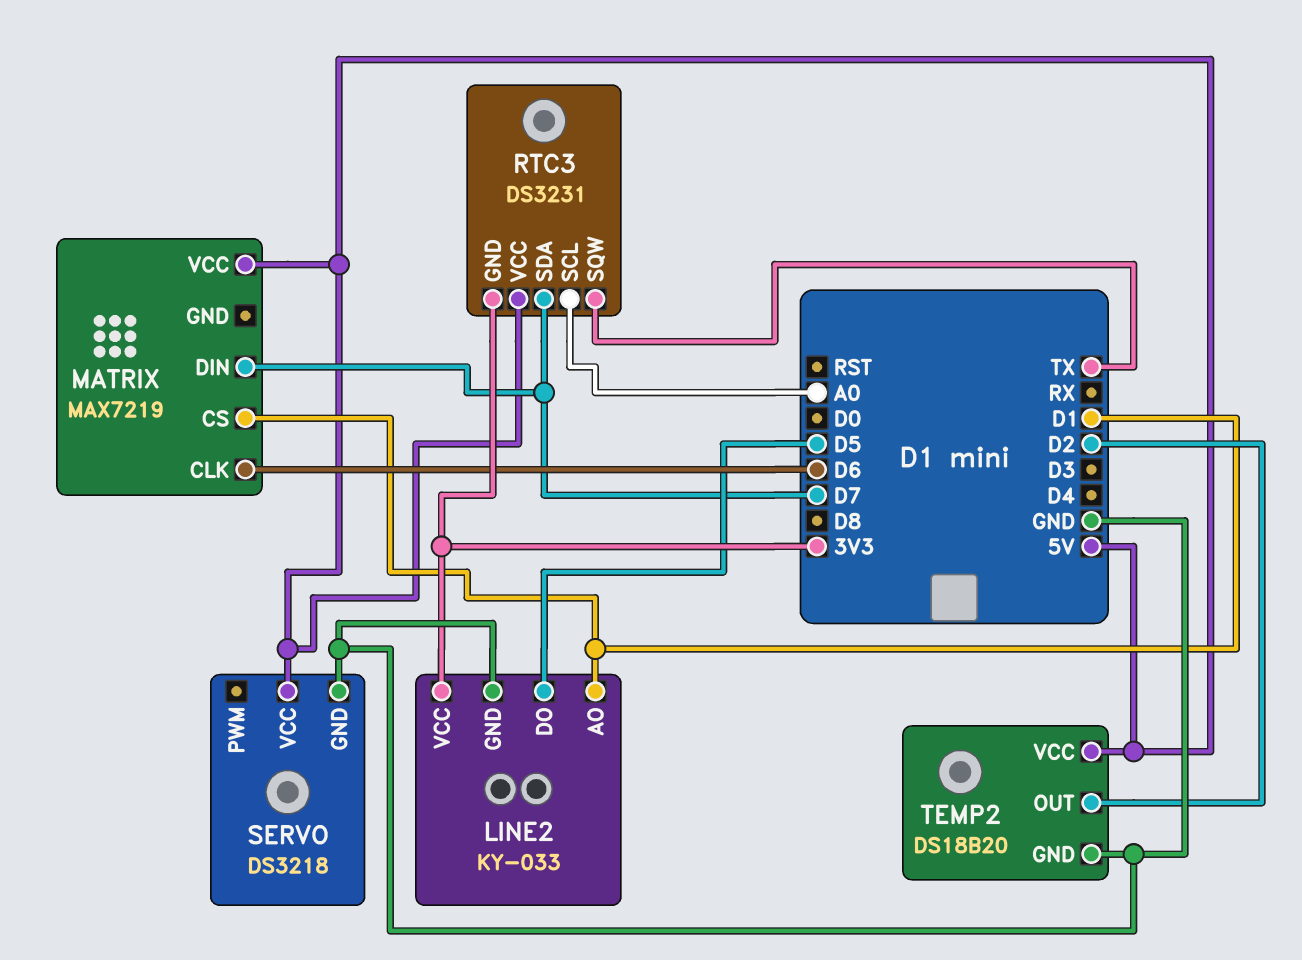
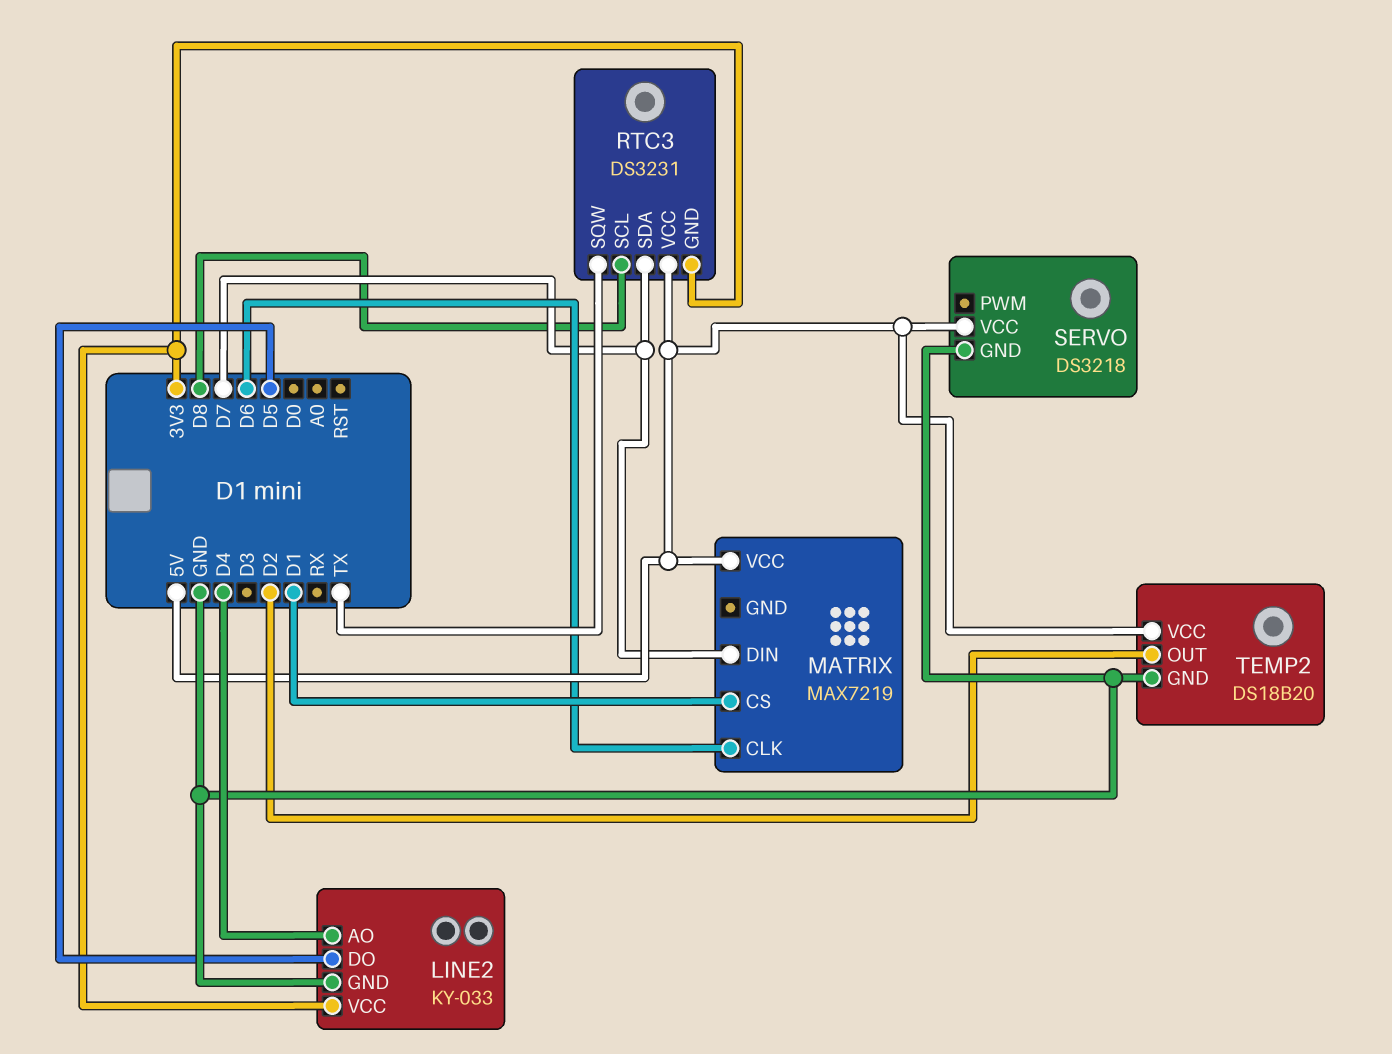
LINE2 pin AO: D1 -> D4
RTC3 pin SCL: A0 -> D8

